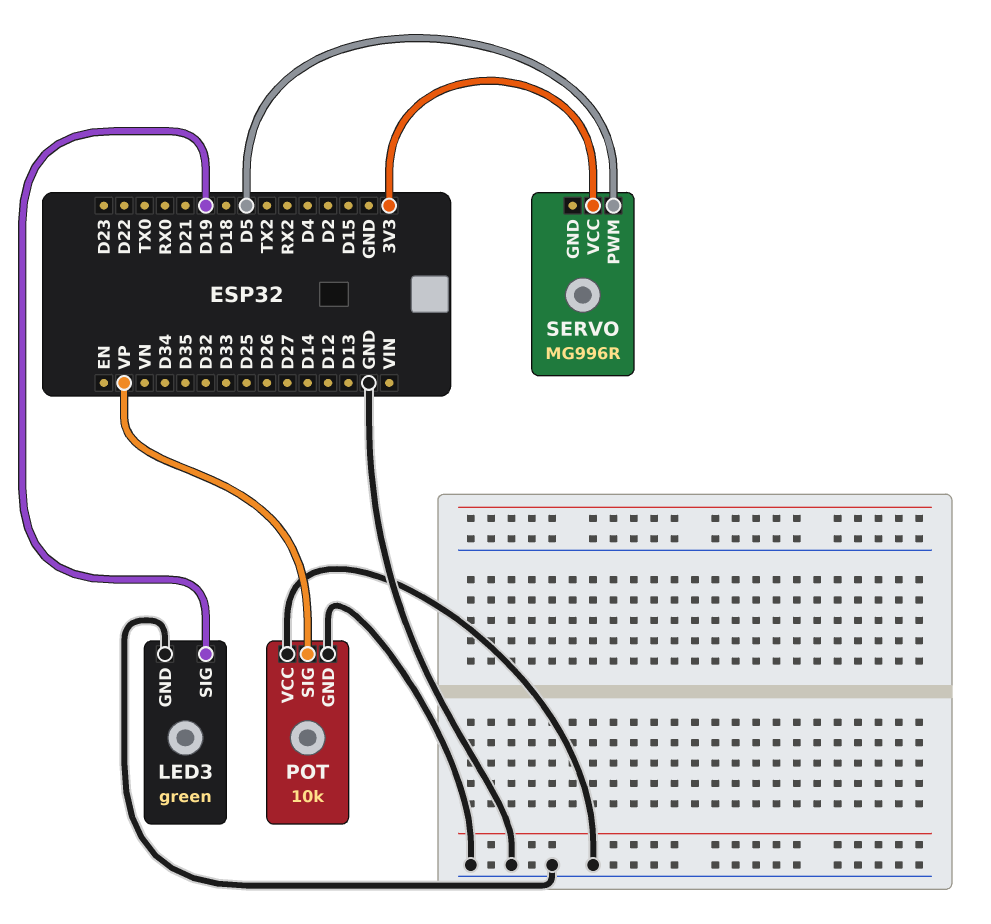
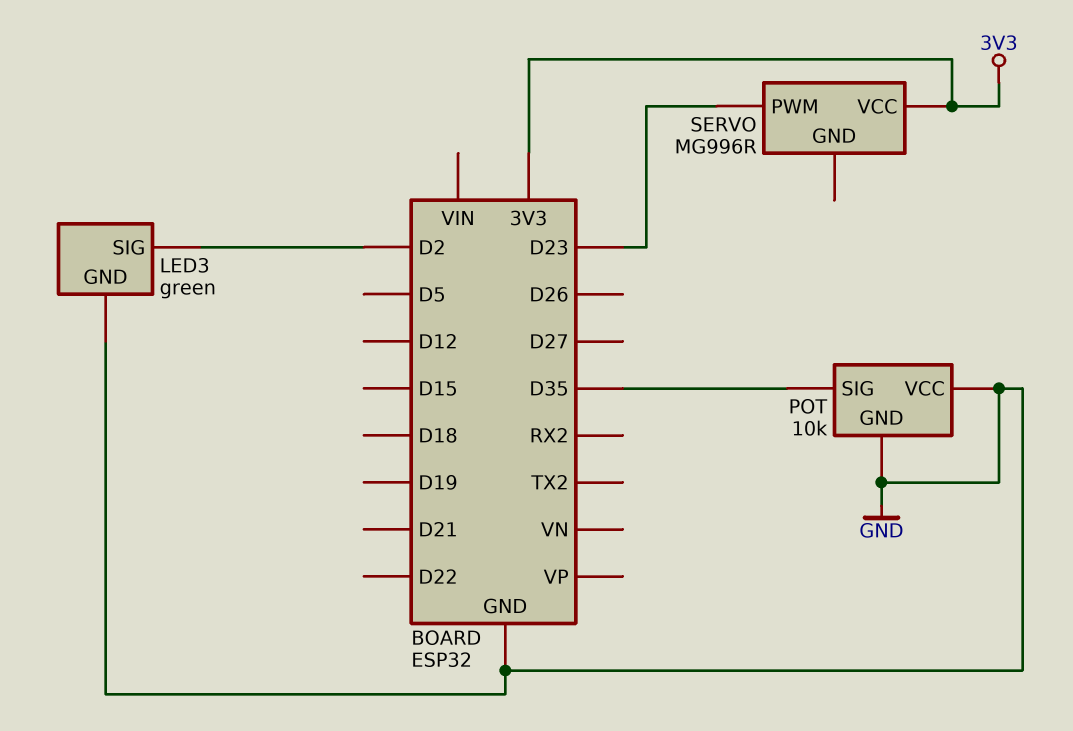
LED3 pin SIG: D19 -> D2
POT pin SIG: VP -> D35
SERVO pin PWM: D5 -> D23

